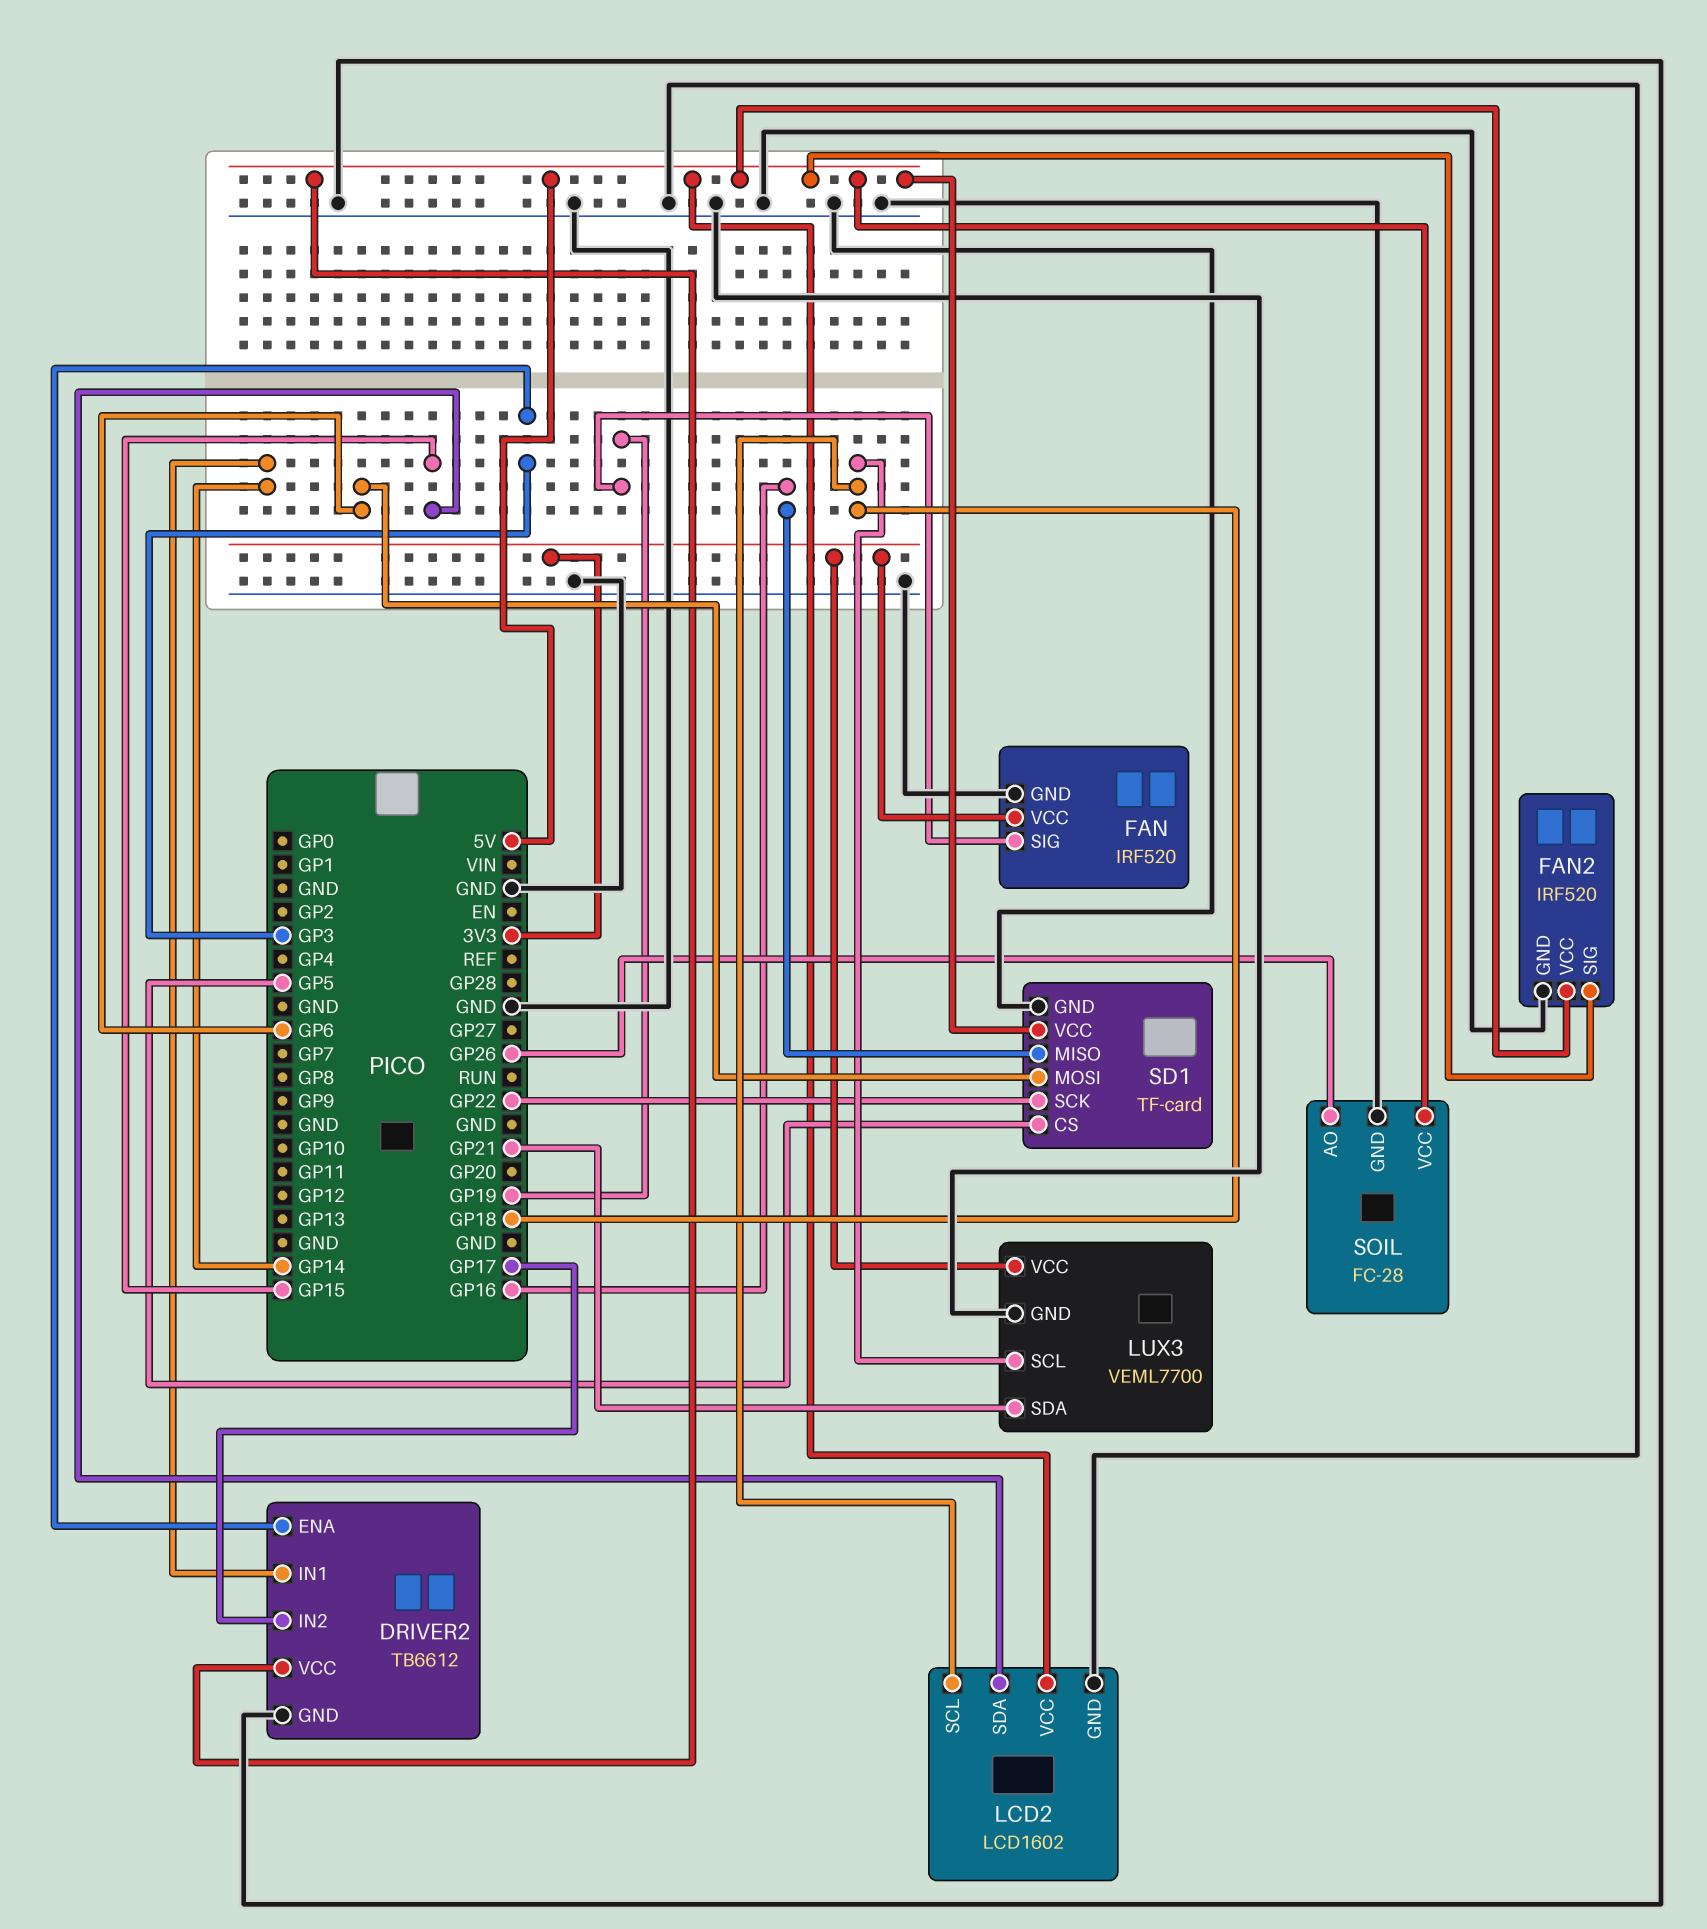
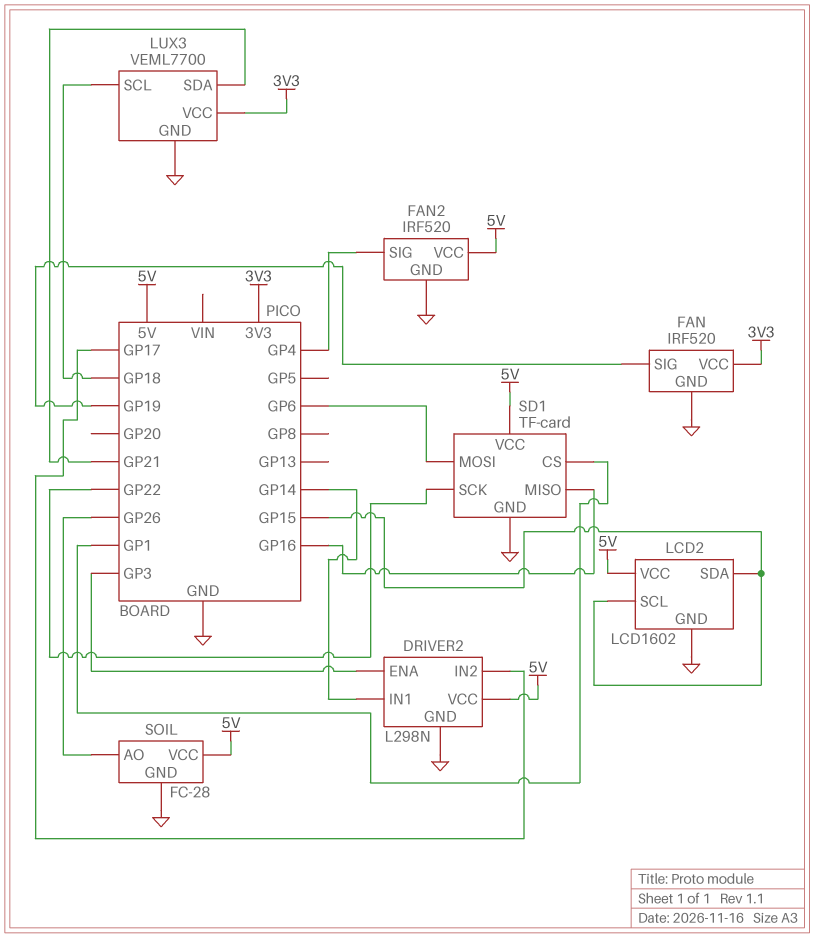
DRIVER2: TB6612 -> L298N
FAN2 pin SIG: 5V -> GP4
LCD2 pin SCL: GP18 -> GP15
SD1 pin CS: GP5 -> GP1

